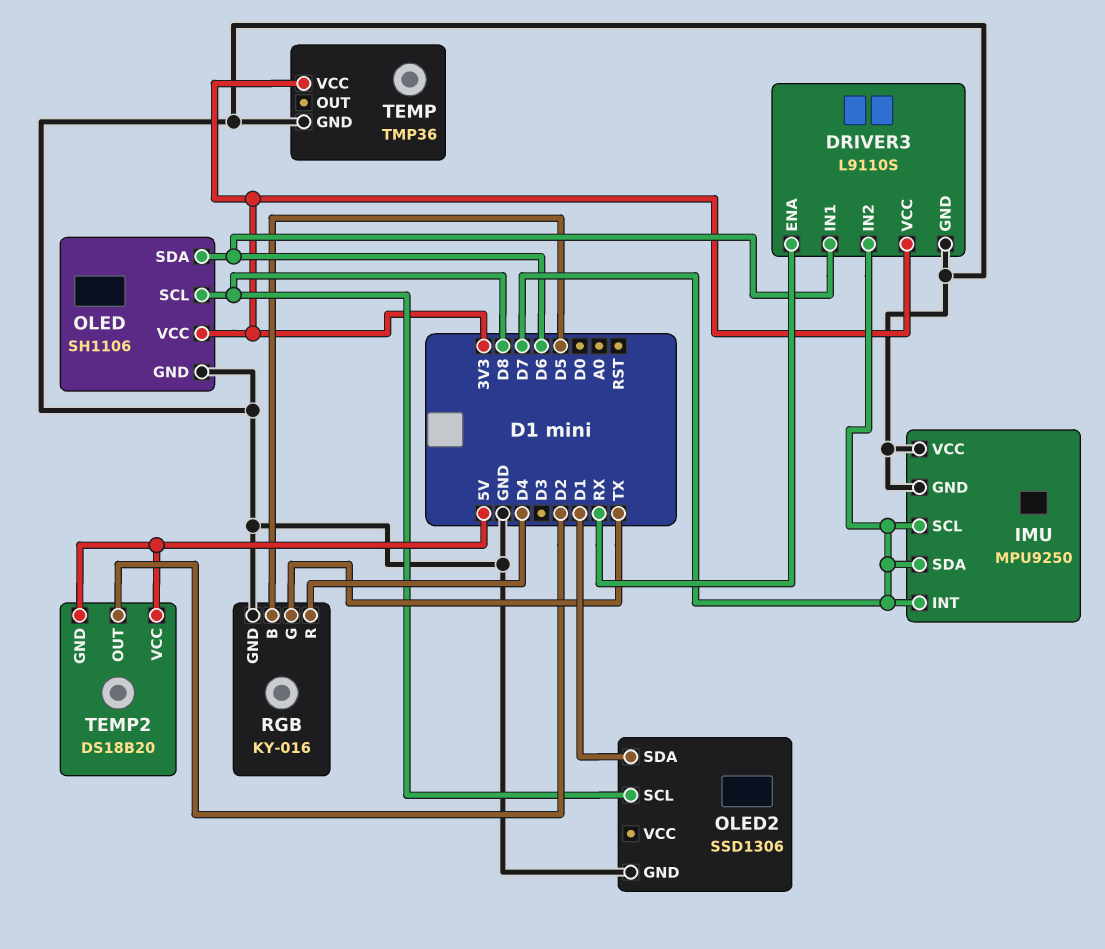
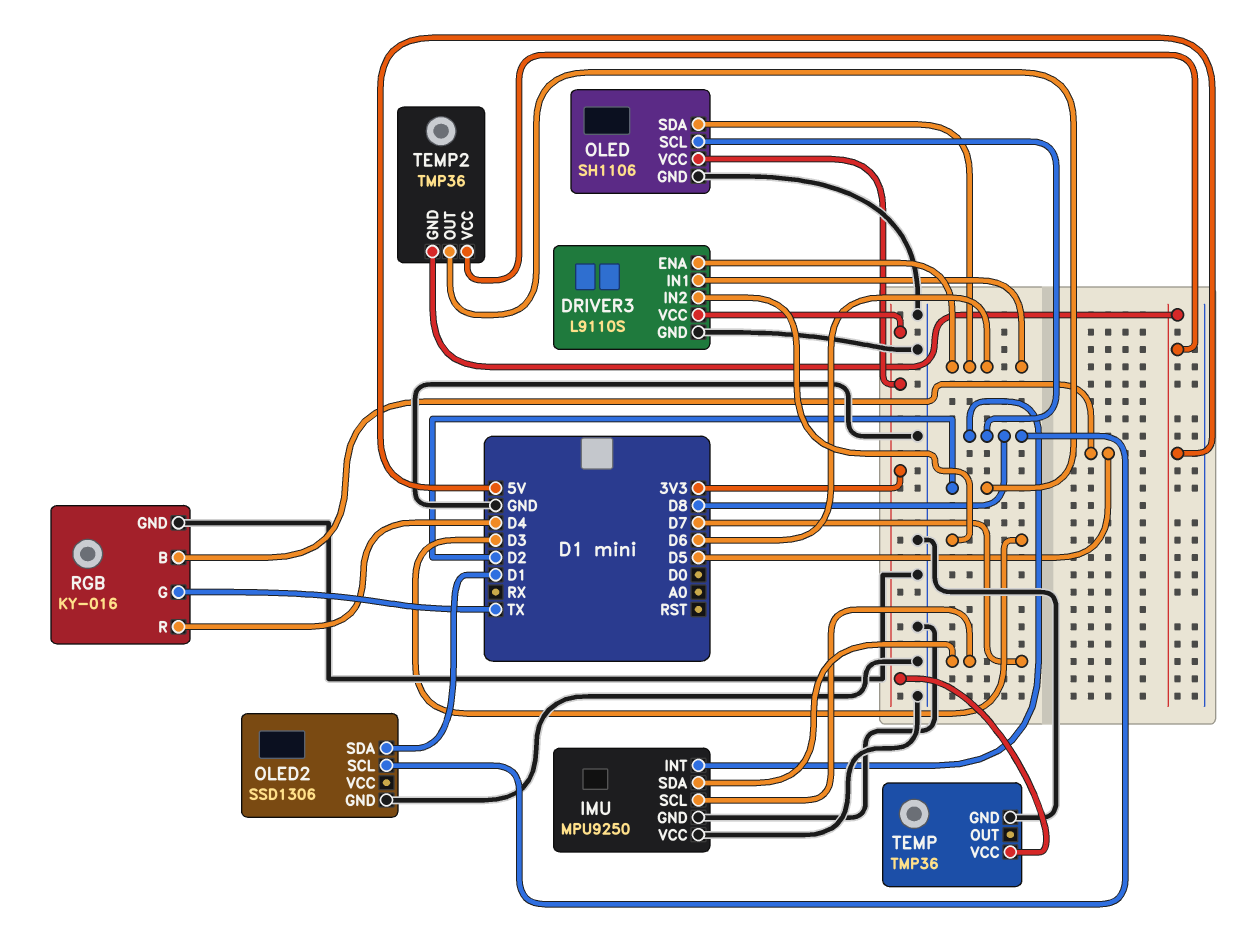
DRIVER3 pin ENA: RX -> D6
DRIVER3 pin IN2: D7 -> D3
IMU pin INT: D7 -> D8
TEMP2: DS18B20 -> TMP36

